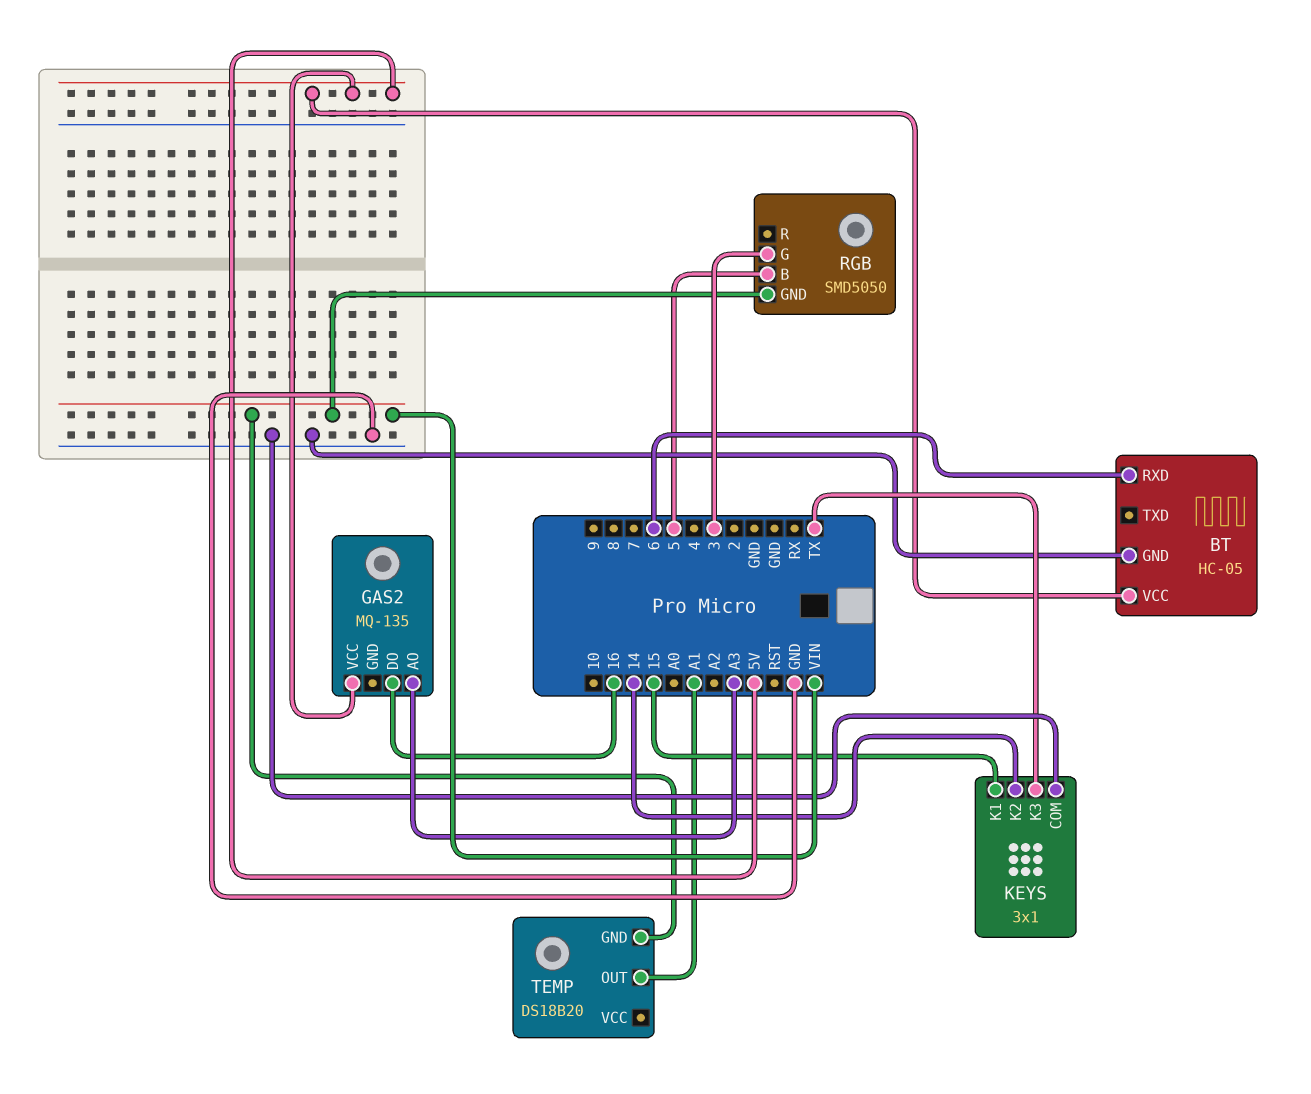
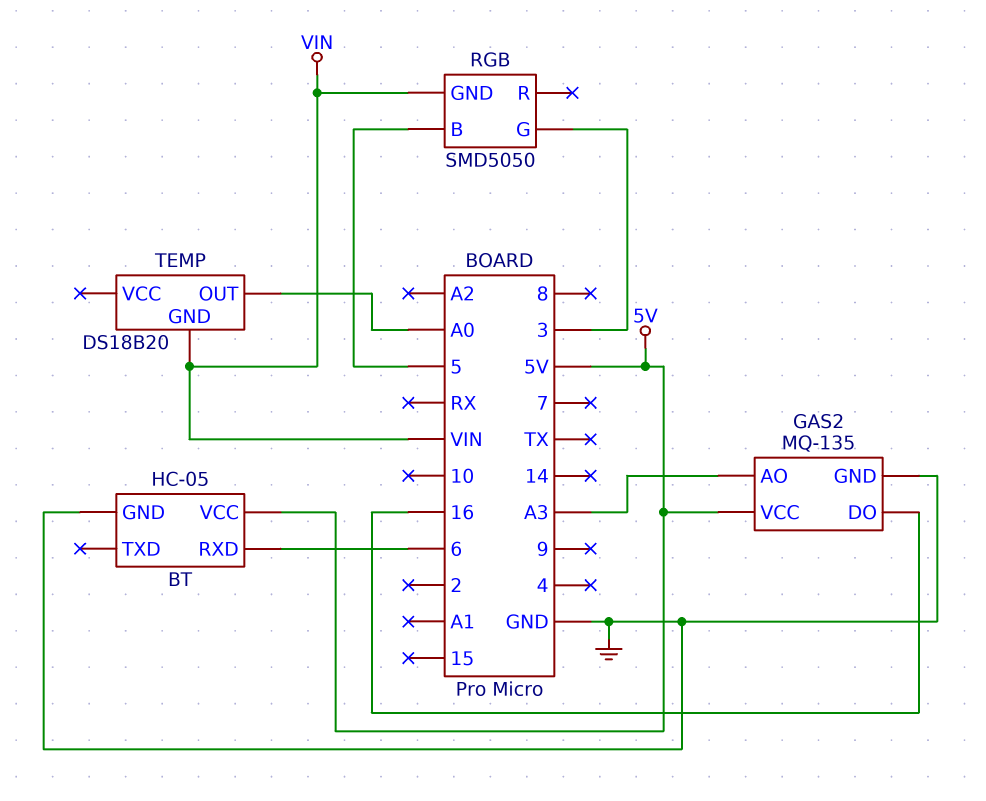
GAS2 pin GND: none -> GND
KEYS: 3x1 -> none
KEYS pin COM: GND -> none
KEYS pin K1: 15 -> none
KEYS pin K2: 14 -> none
KEYS pin K3: TX -> none
TEMP pin OUT: A1 -> A0

